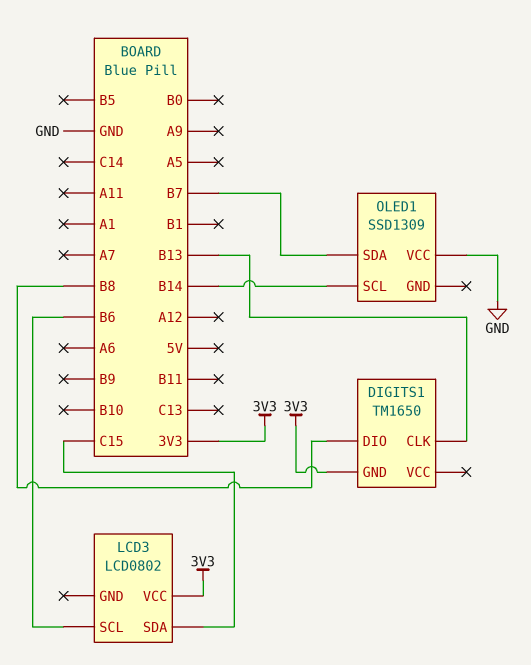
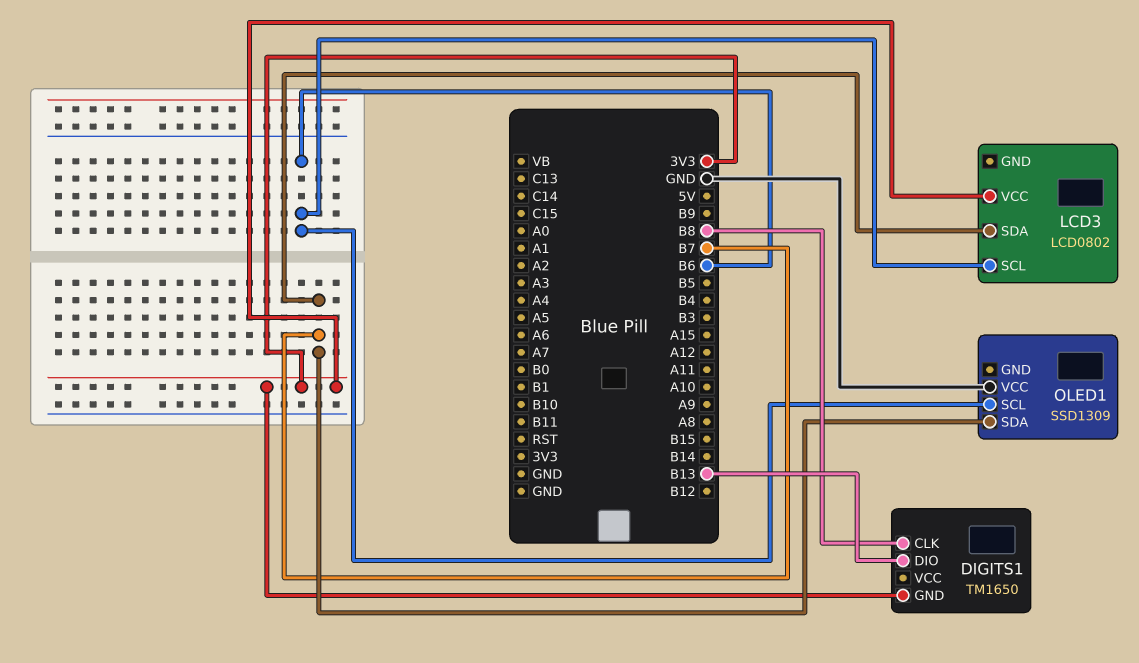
DIGITS1 pin CLK: B13 -> B8
DIGITS1 pin DIO: B8 -> B13
LCD3 pin SDA: C15 -> B7
OLED1 pin SCL: B14 -> B6

